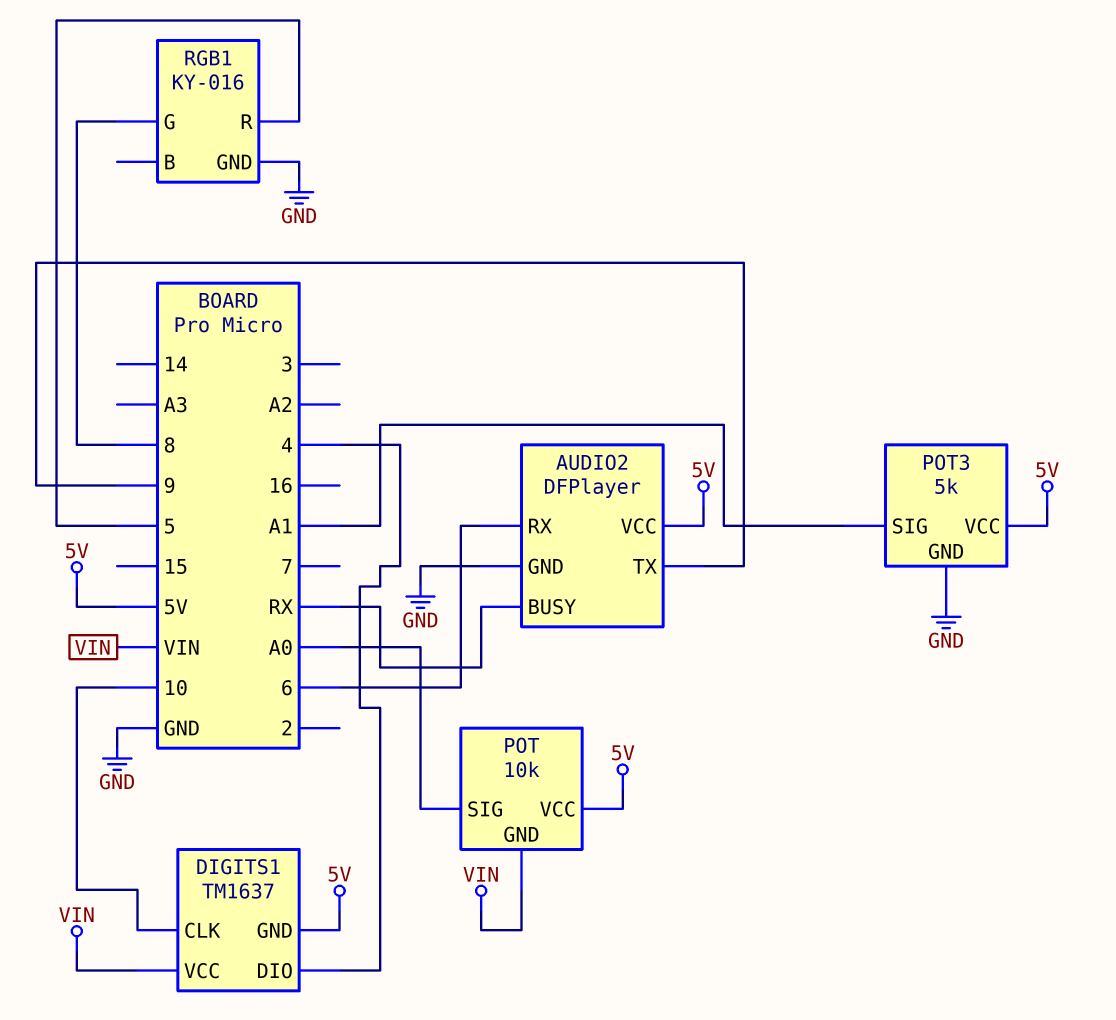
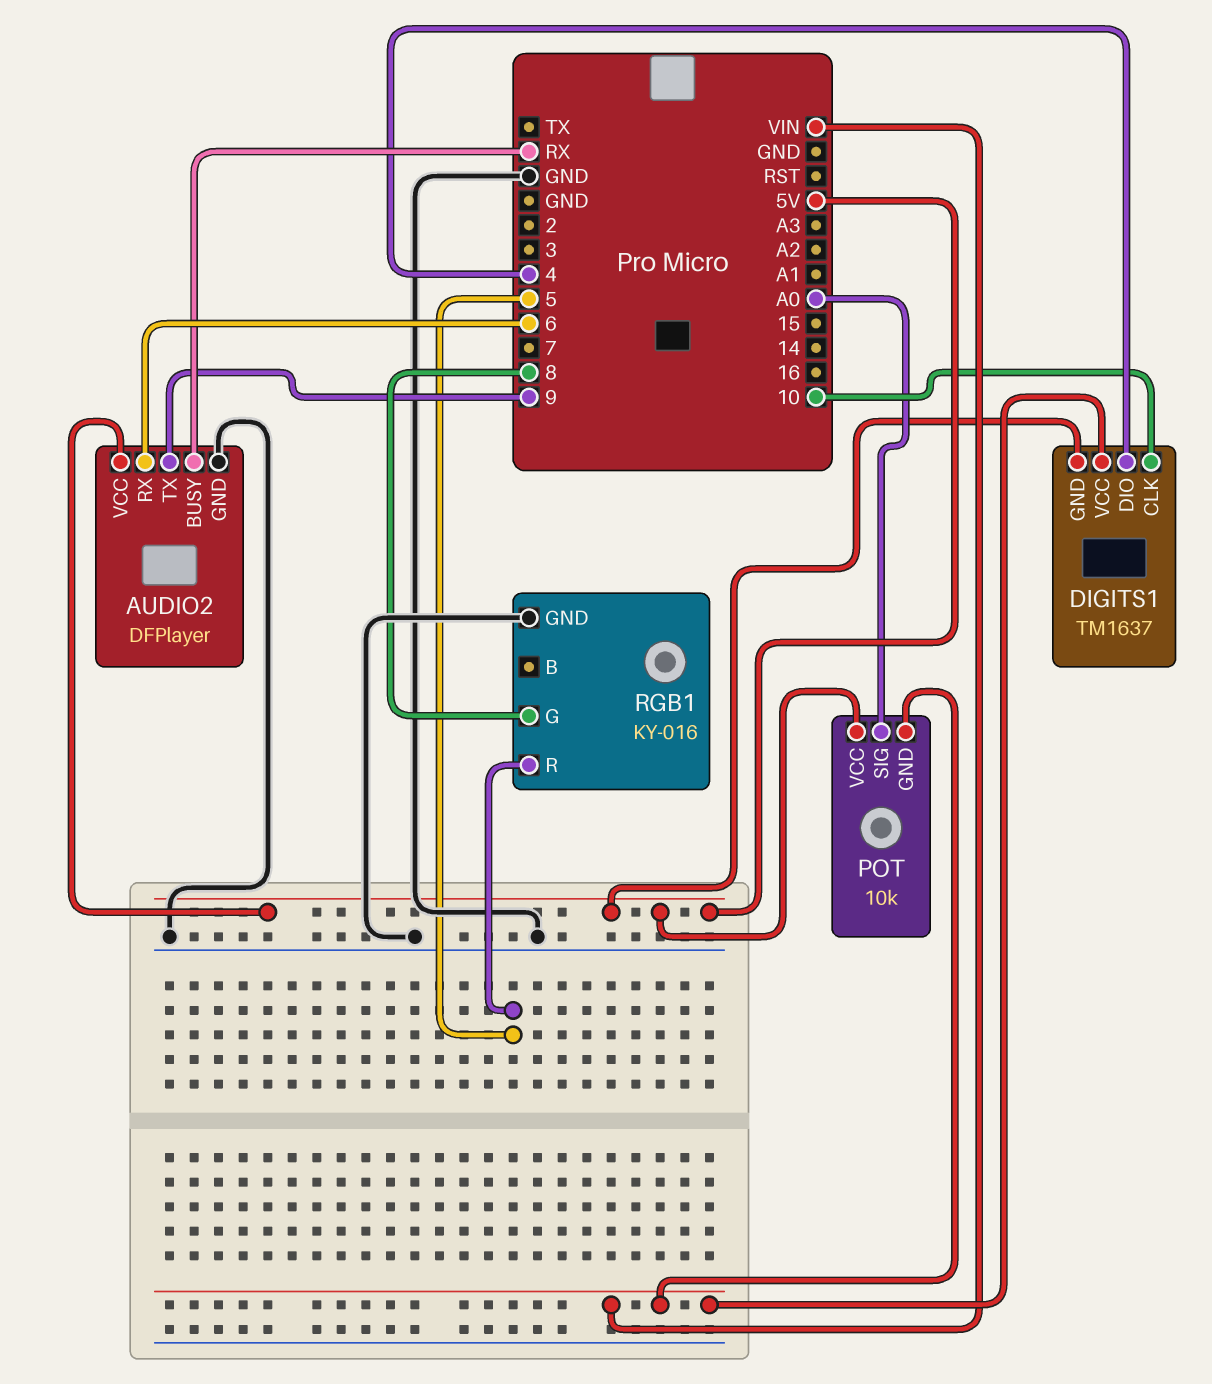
POT3: 5k -> none
POT3 pin GND: GND -> none
POT3 pin SIG: A1 -> none
POT3 pin VCC: 5V -> none

